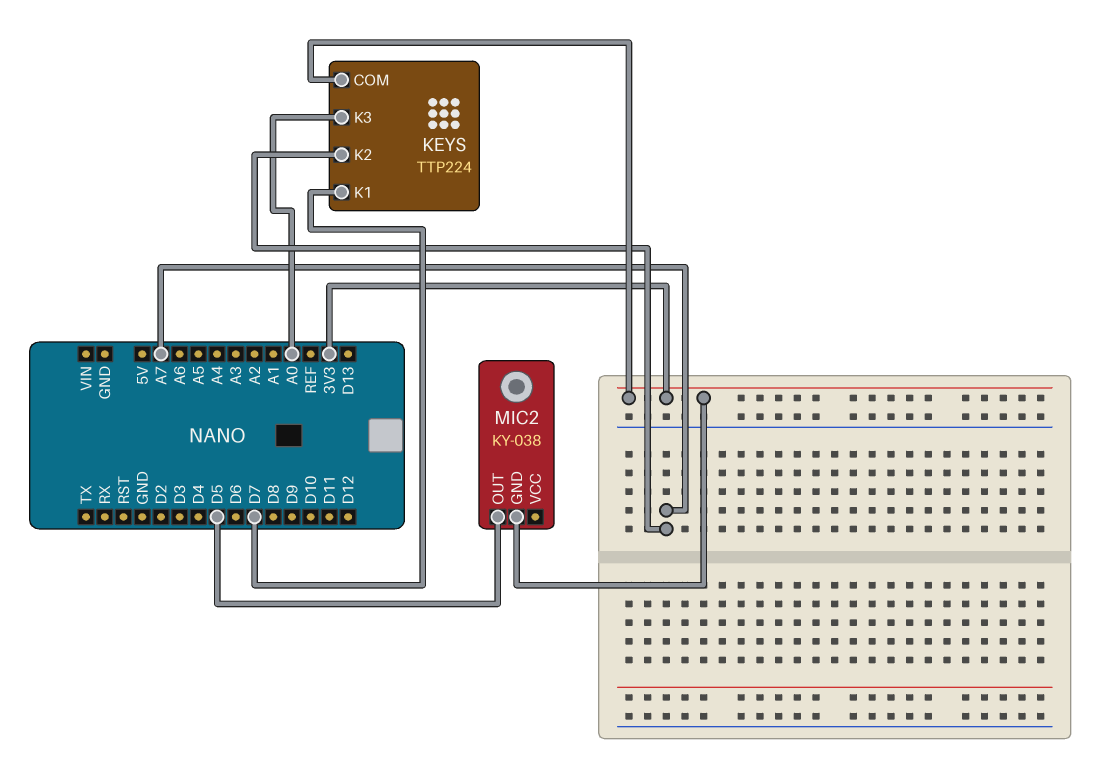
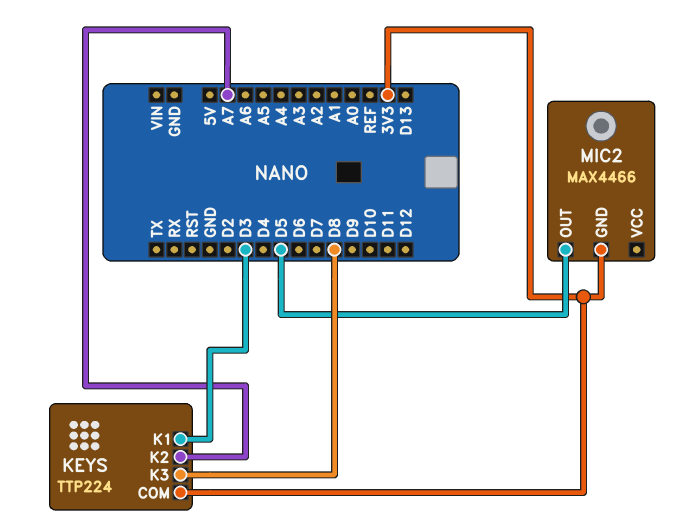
KEYS pin K1: D7 -> D3
KEYS pin K3: A0 -> D8
MIC2: KY-038 -> MAX4466

